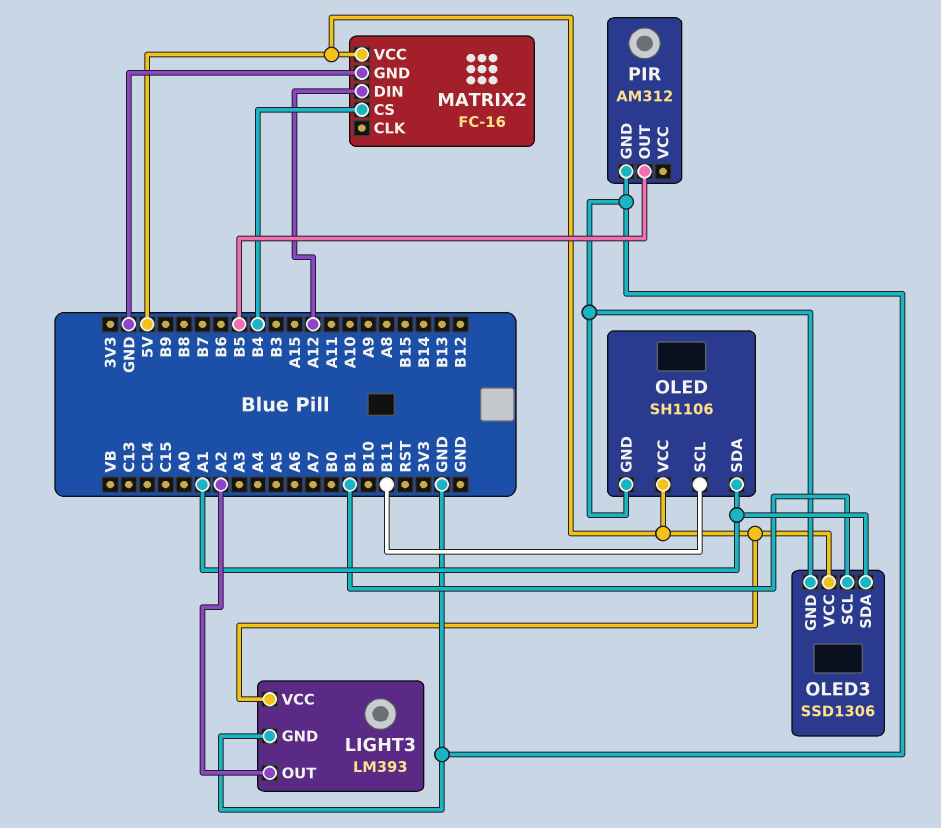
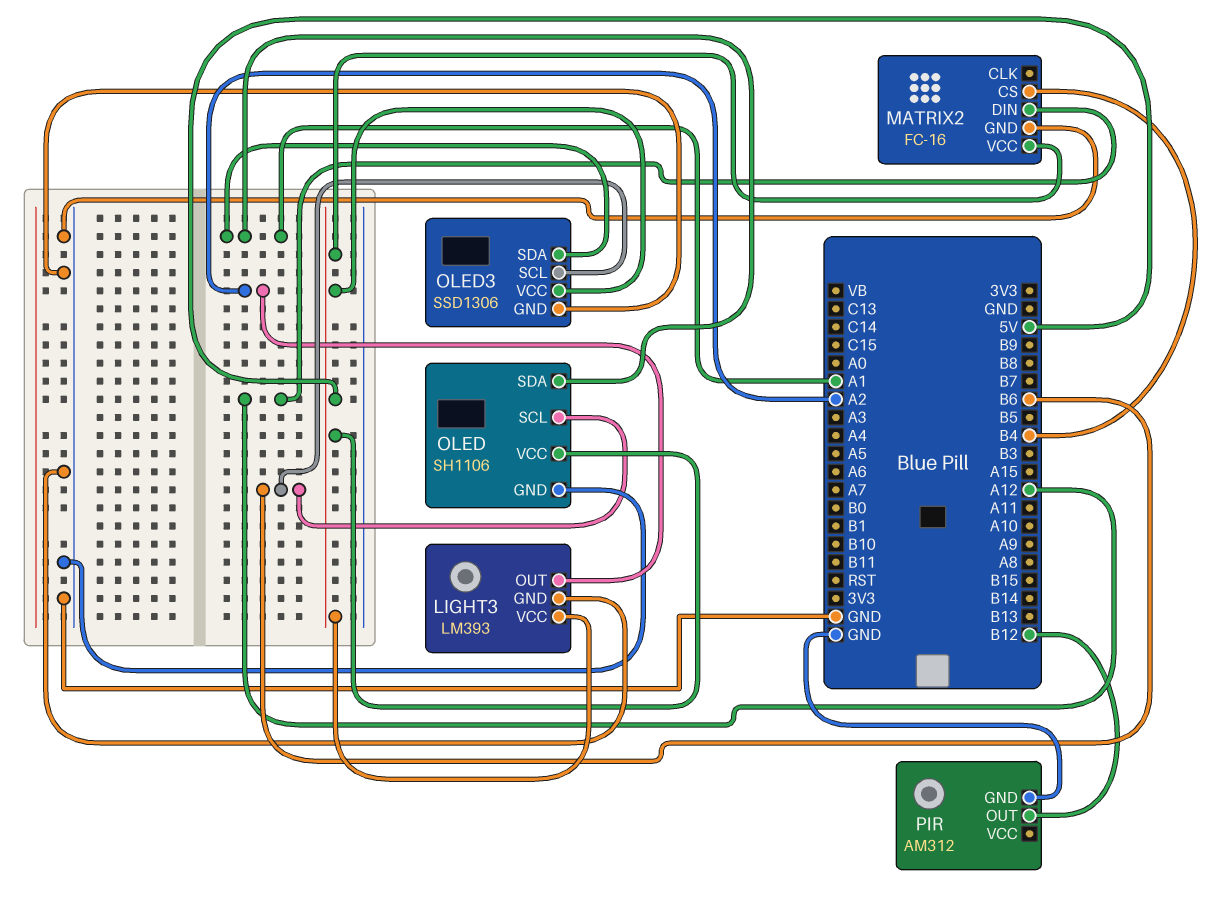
OLED pin SCL: B11 -> B6
OLED3 pin SCL: B1 -> B6
PIR pin OUT: B5 -> B12

